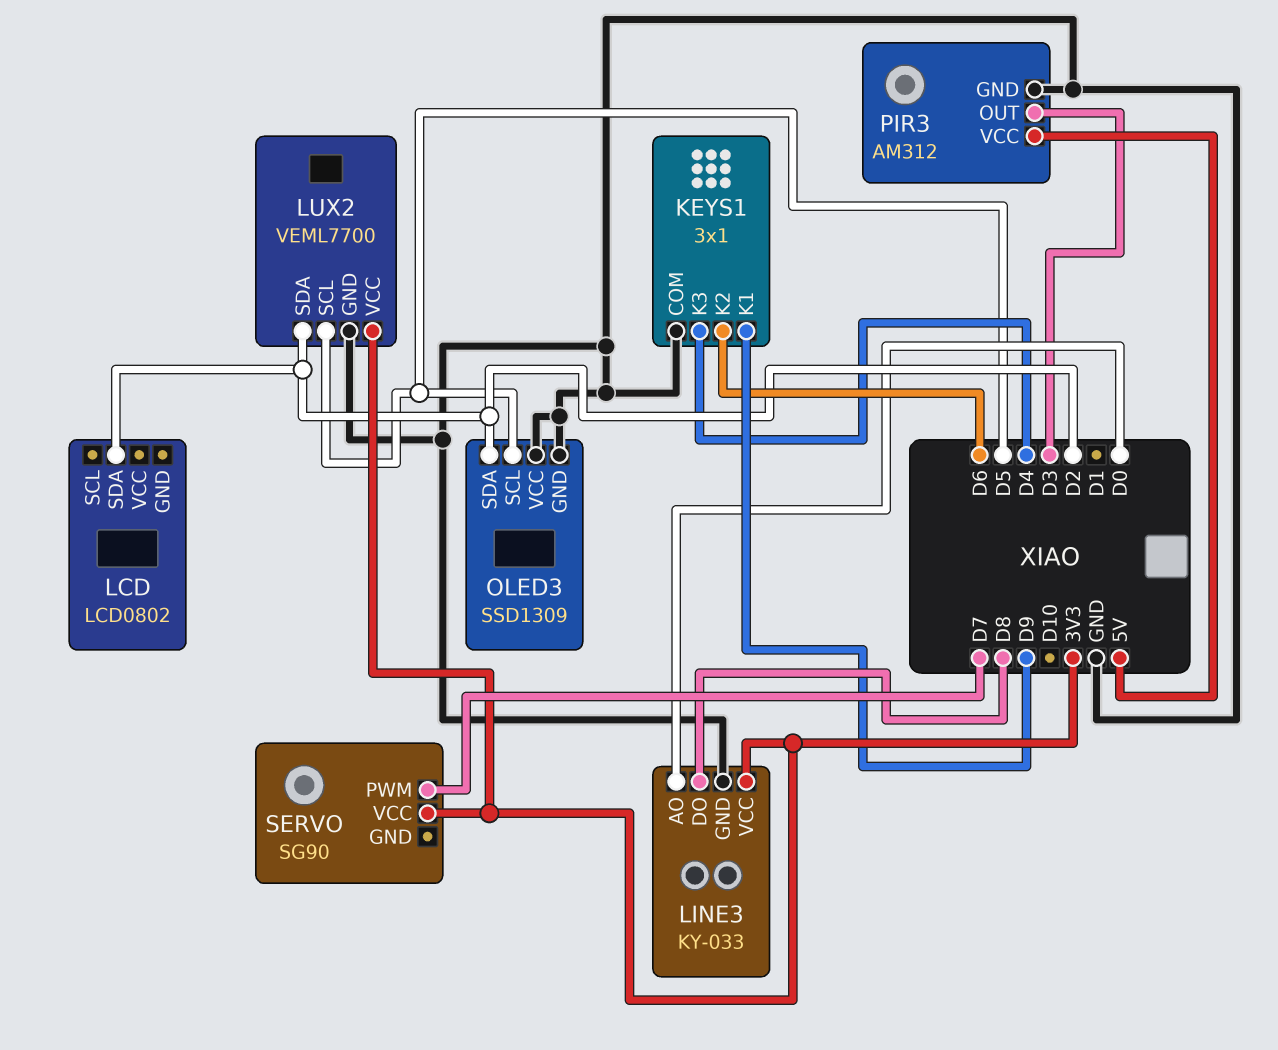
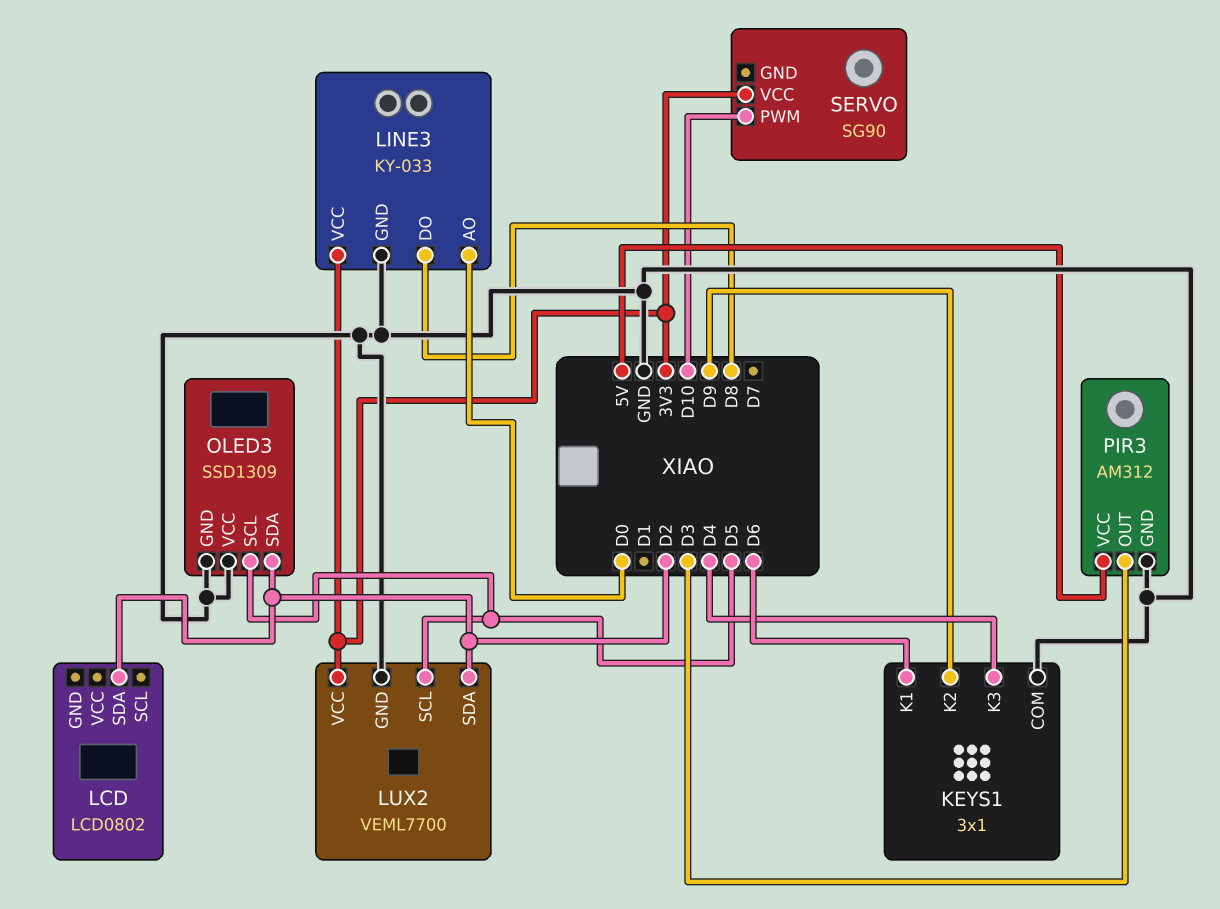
KEYS1 pin K1: D9 -> D6
KEYS1 pin K2: D6 -> D9
SERVO pin PWM: D7 -> D10

